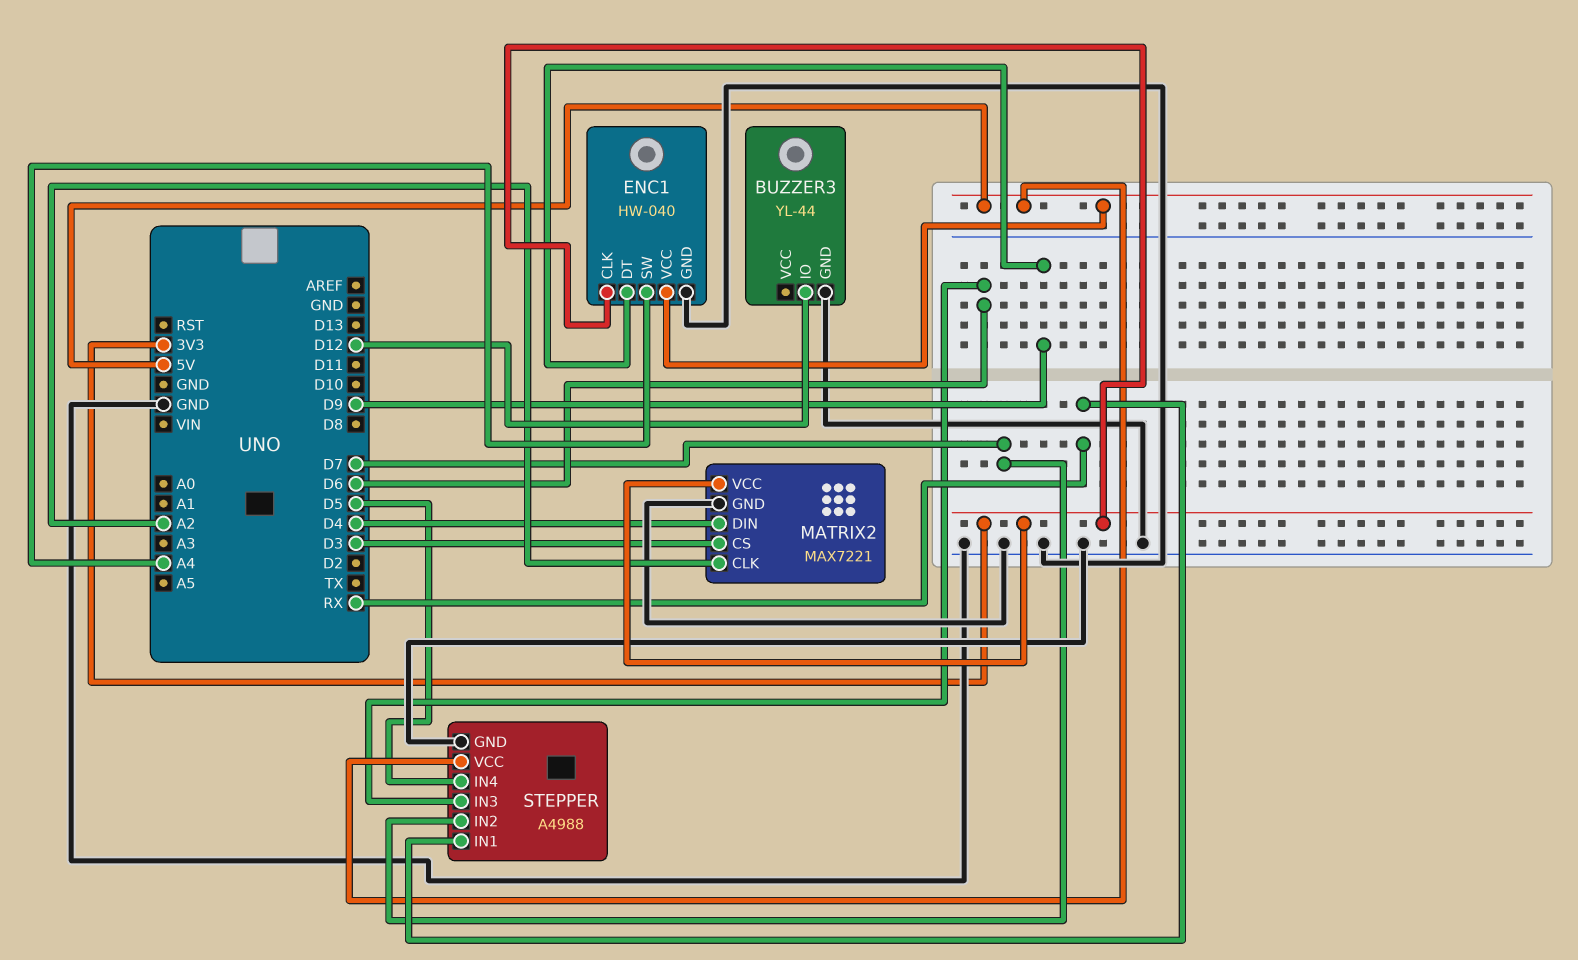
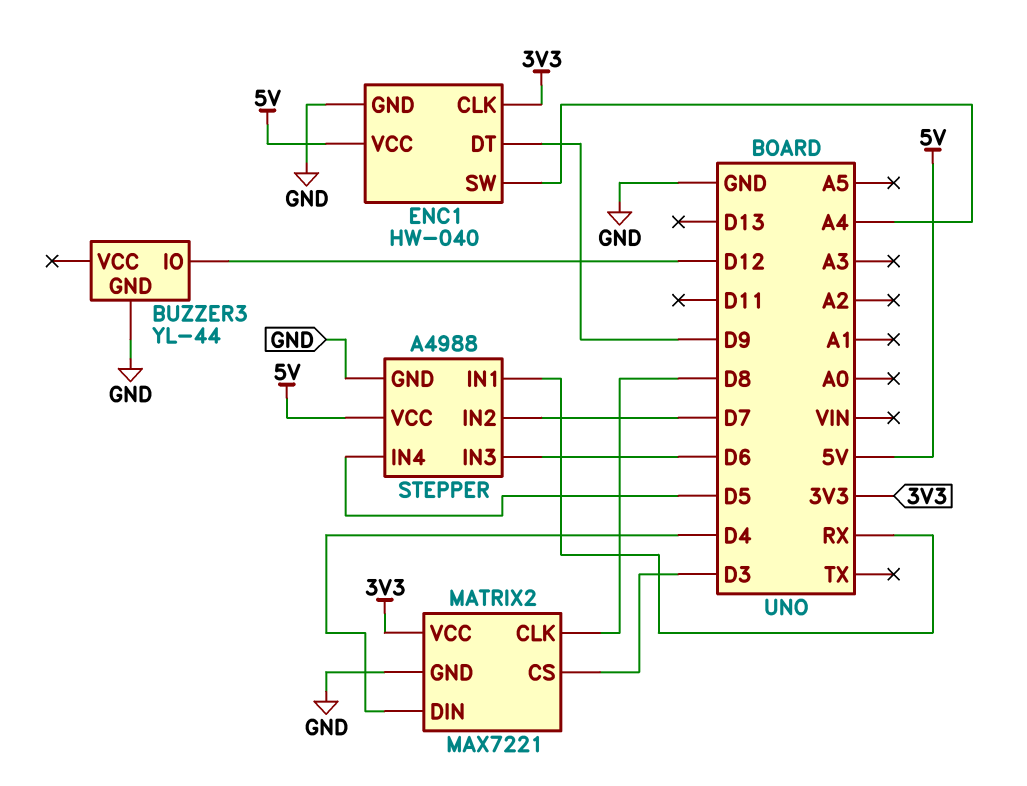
MATRIX2 pin CLK: A2 -> D8

